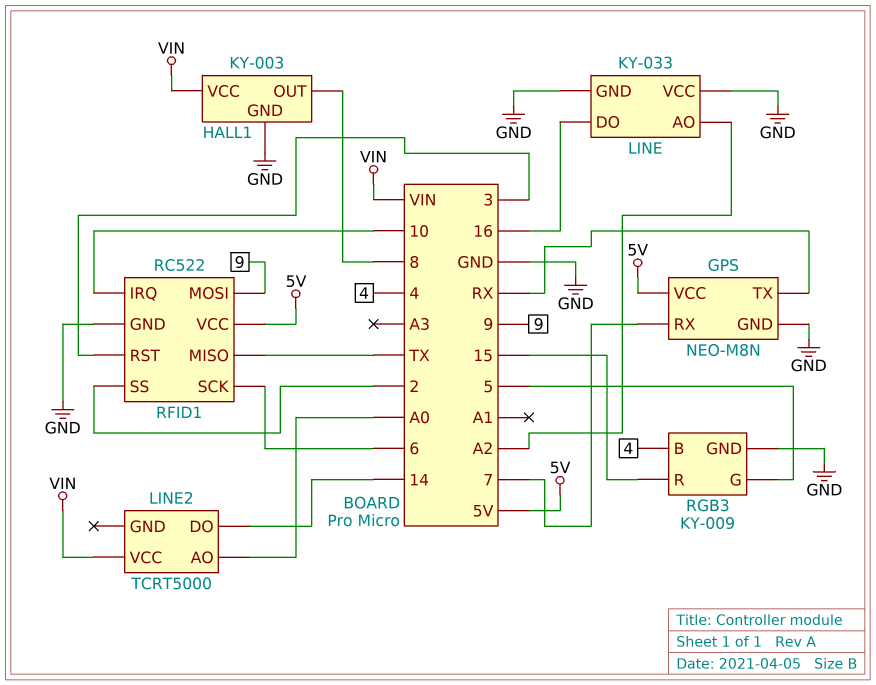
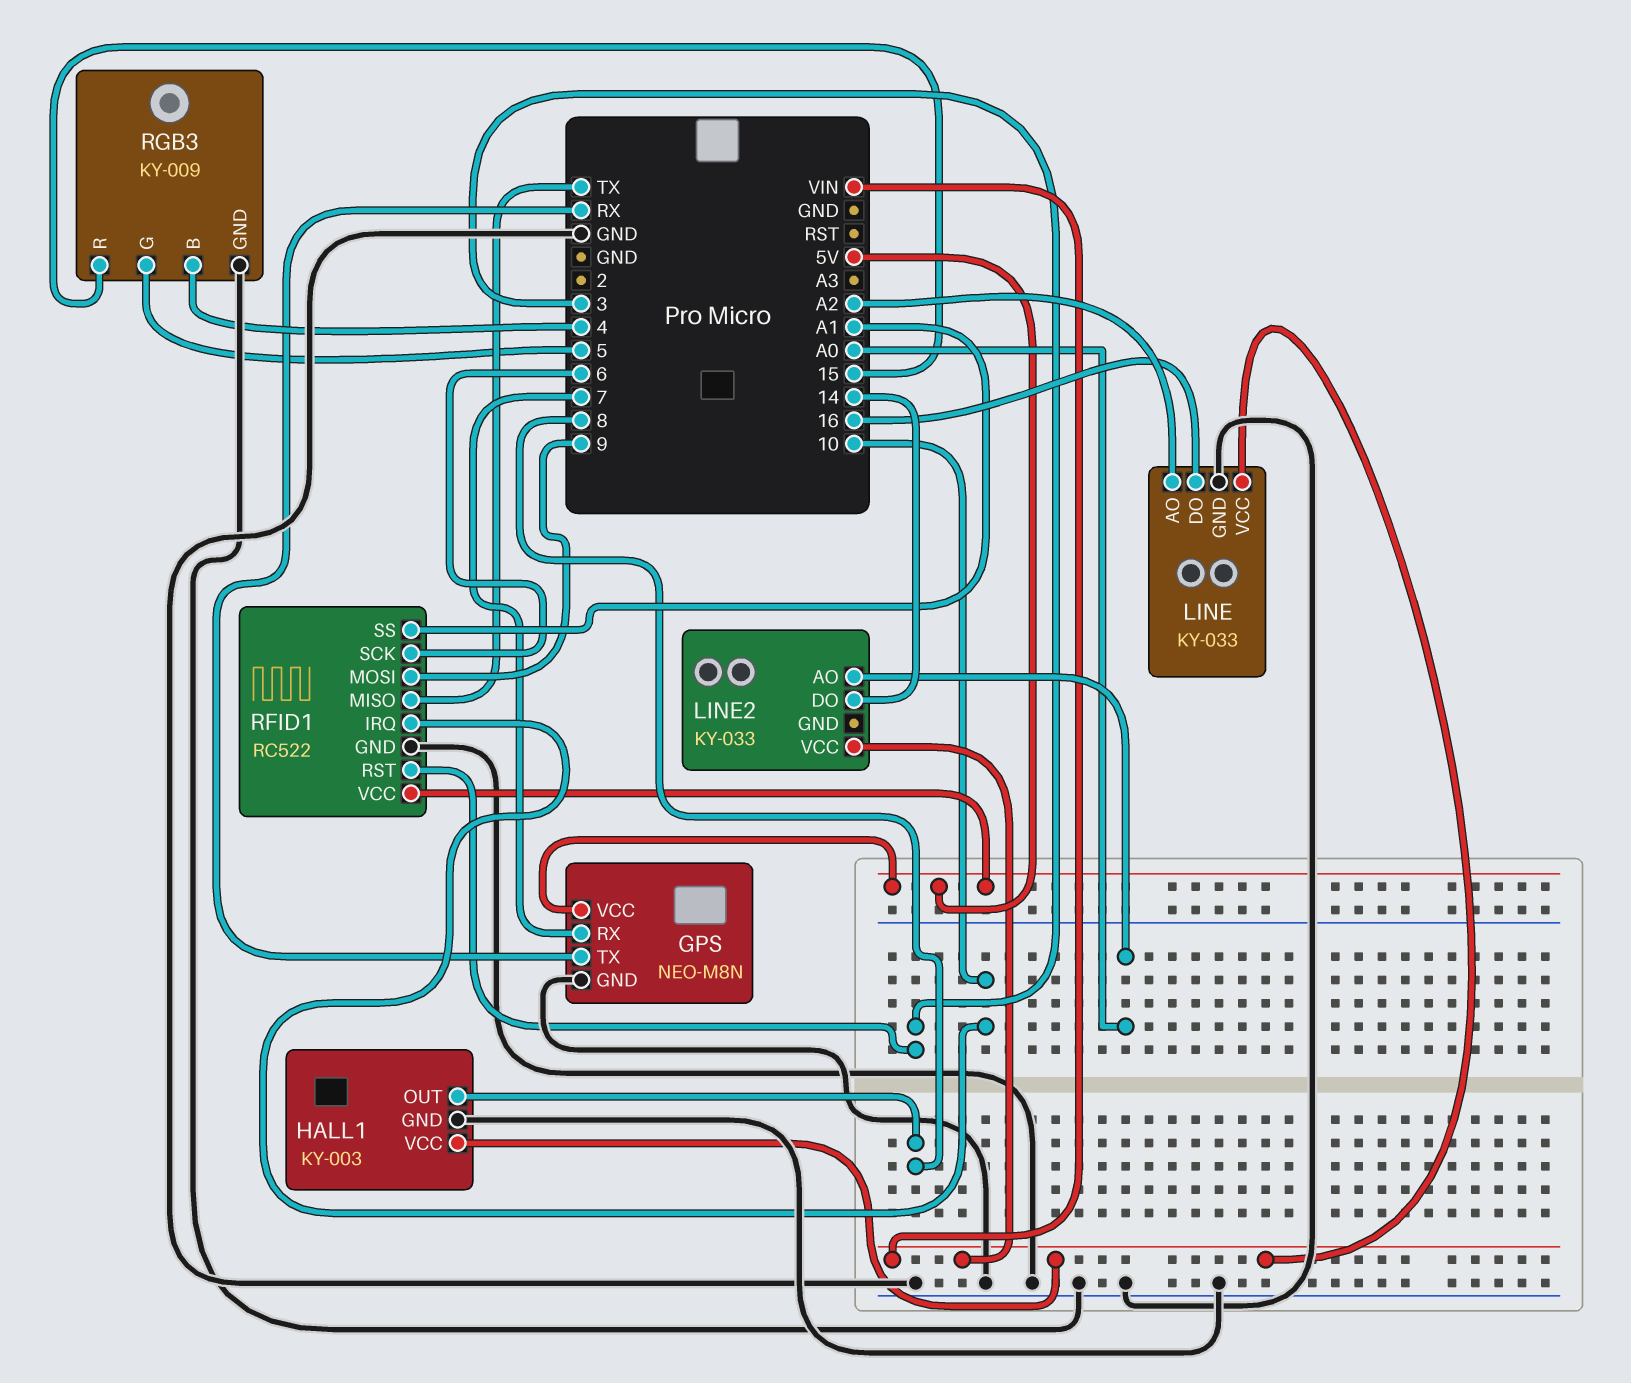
LINE pin VCC: GND -> VIN
LINE2: TCRT5000 -> KY-033
RFID1 pin SS: 2 -> A1

